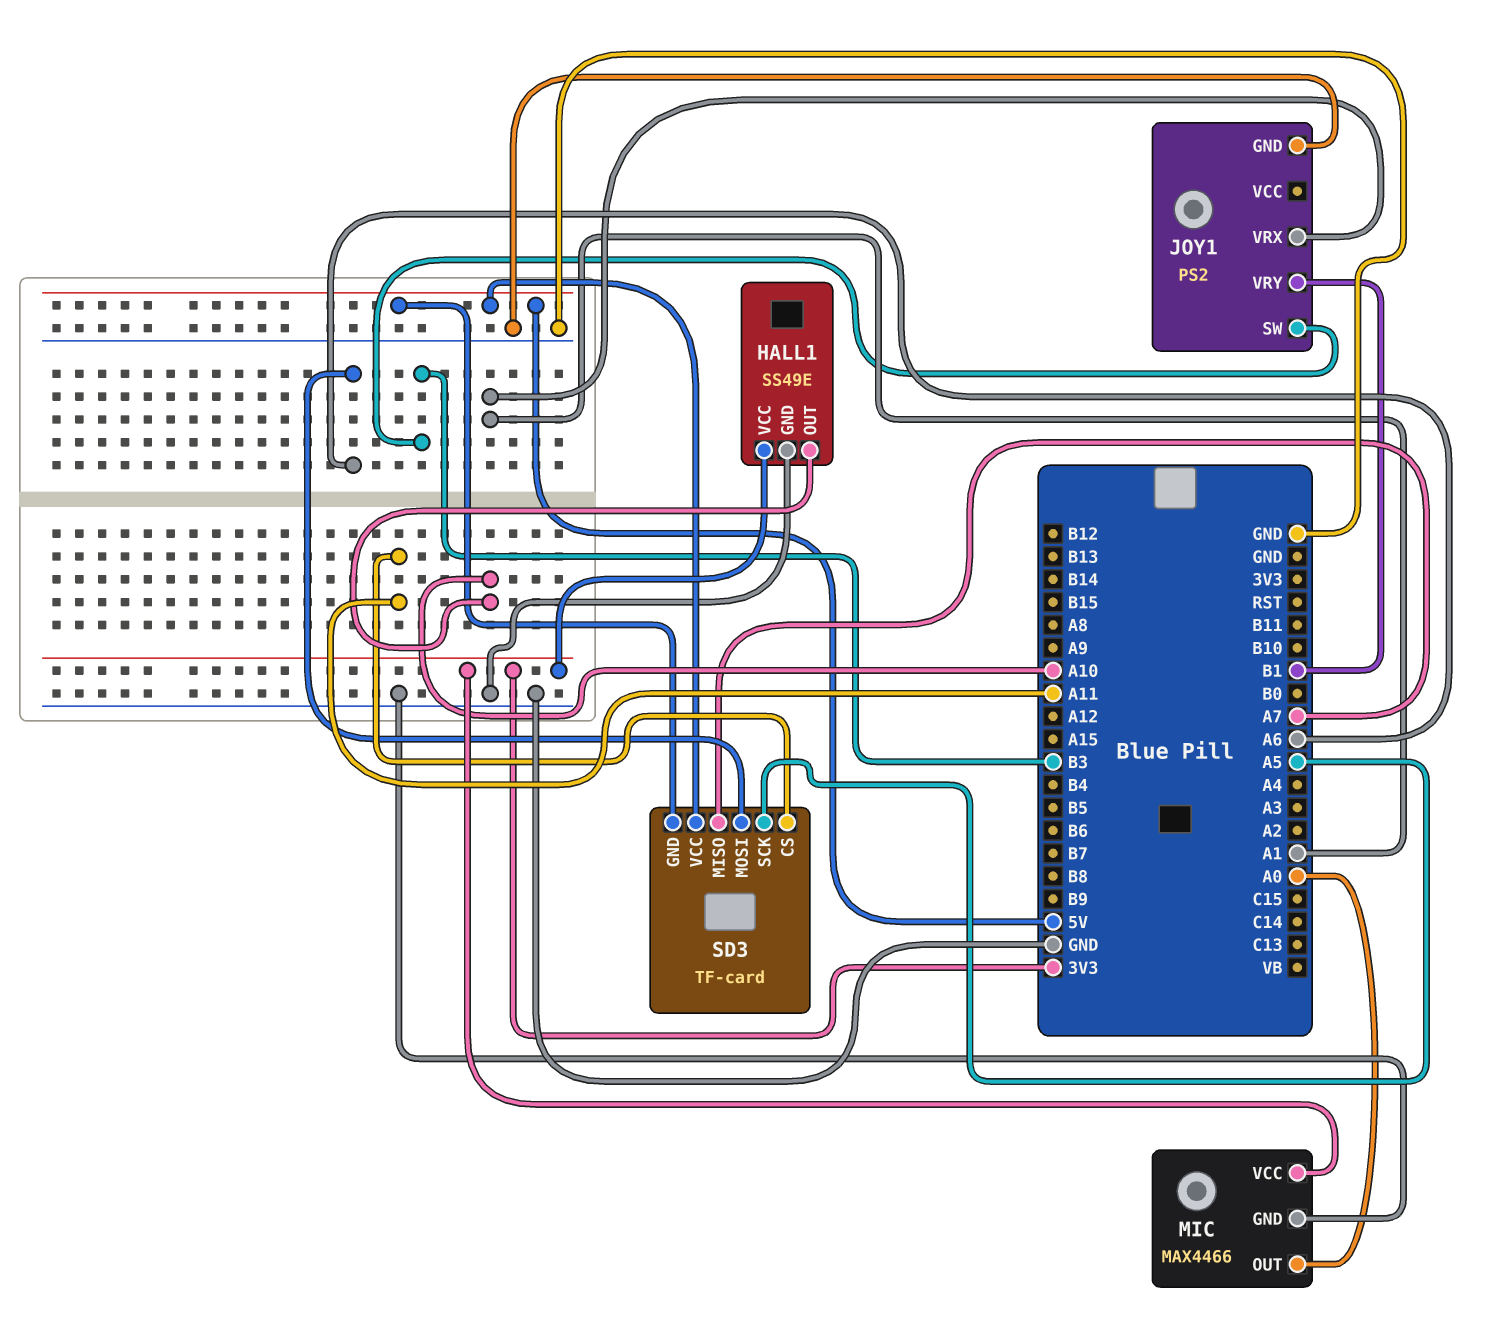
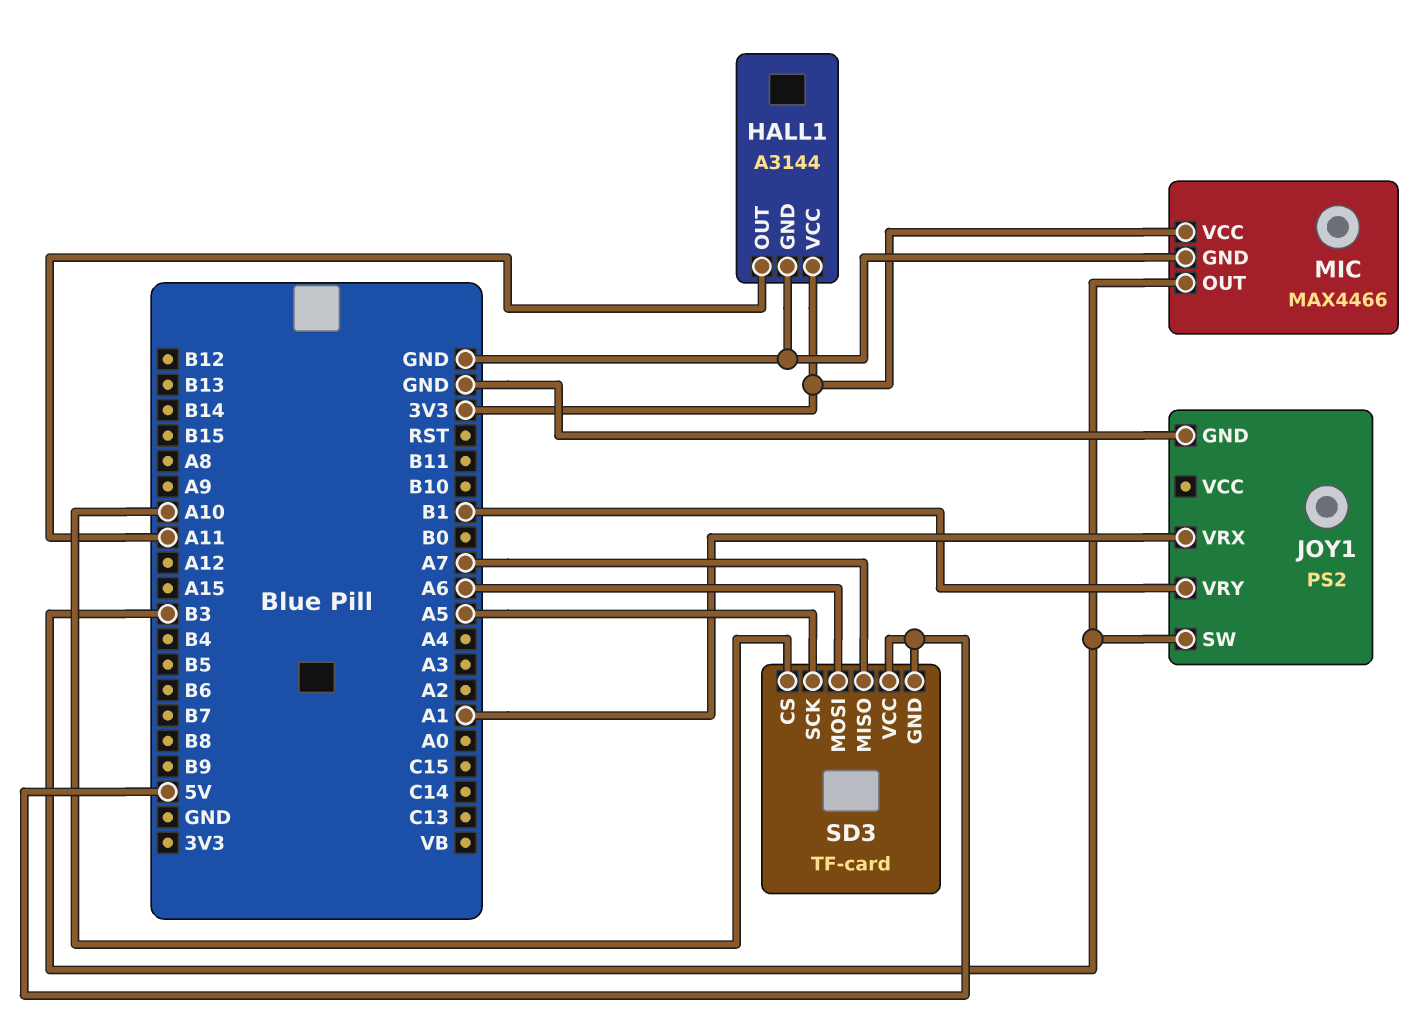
HALL1: SS49E -> A3144
HALL1 pin OUT: A10 -> A11
MIC pin OUT: A0 -> B3
SD3 pin CS: A11 -> A10

